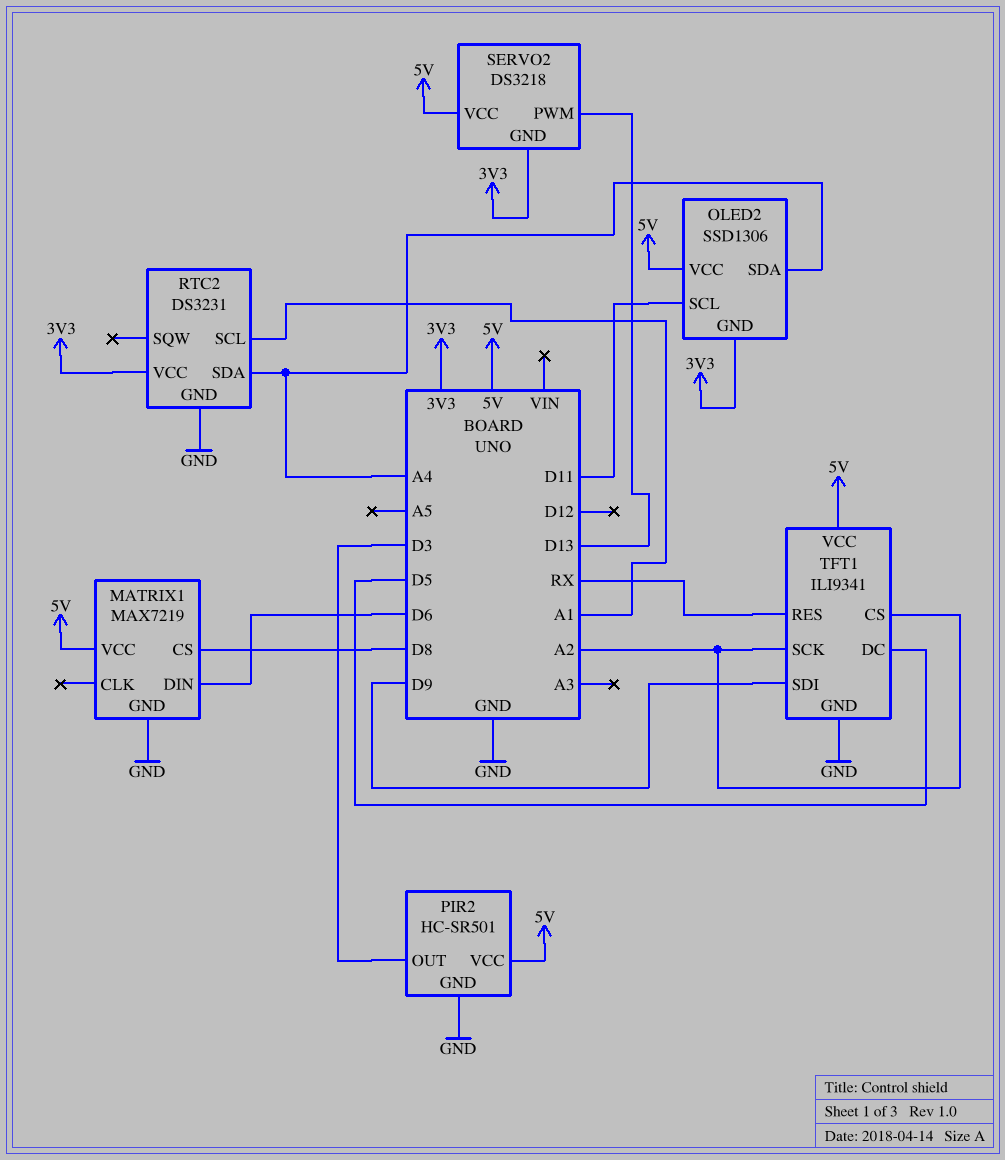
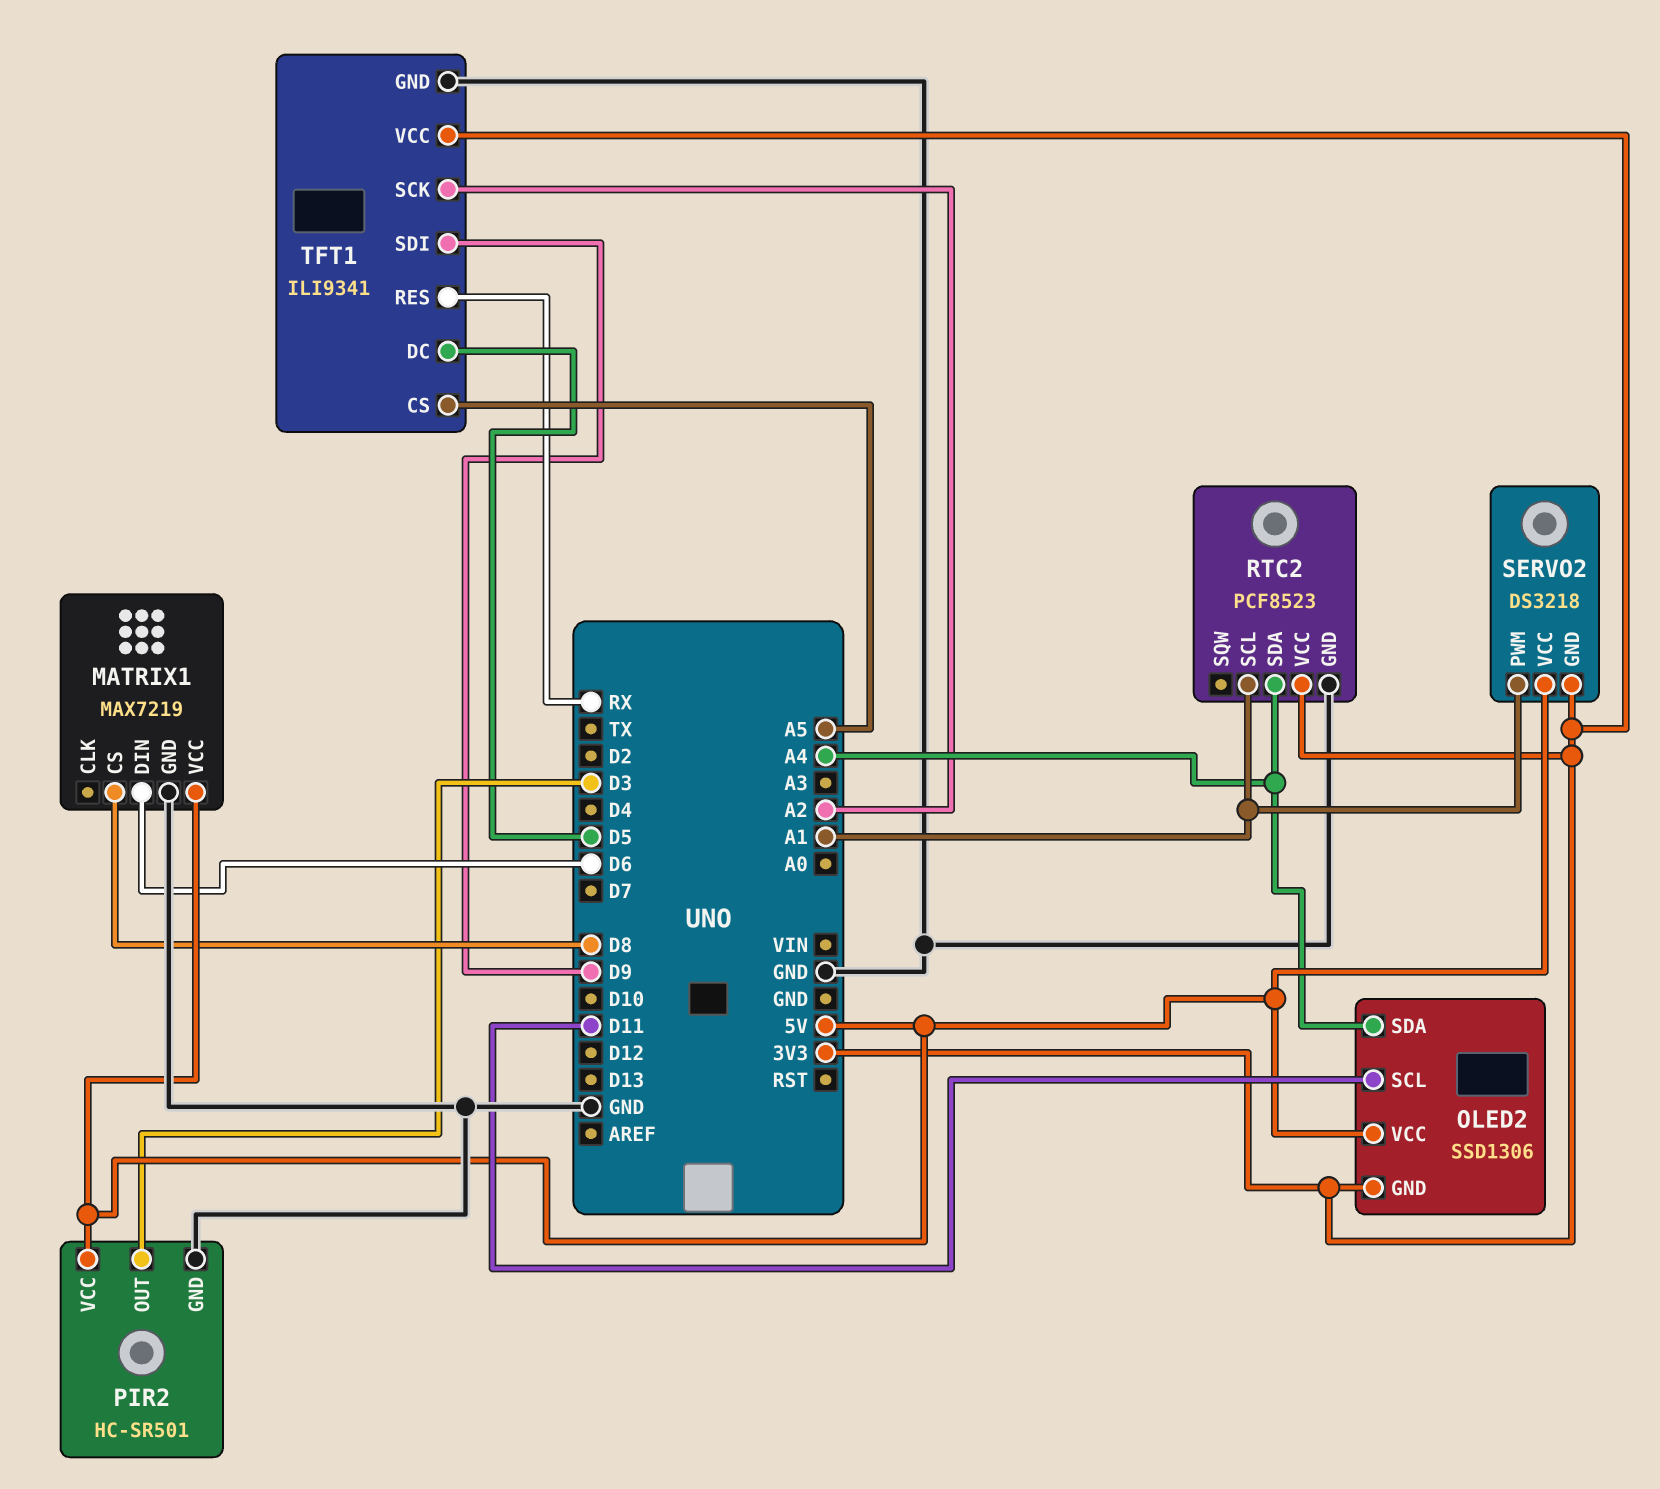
RTC2: DS3231 -> PCF8523
SERVO2 pin PWM: D13 -> A1
TFT1 pin CS: A2 -> A5
TFT1 pin VCC: 5V -> 3V3

